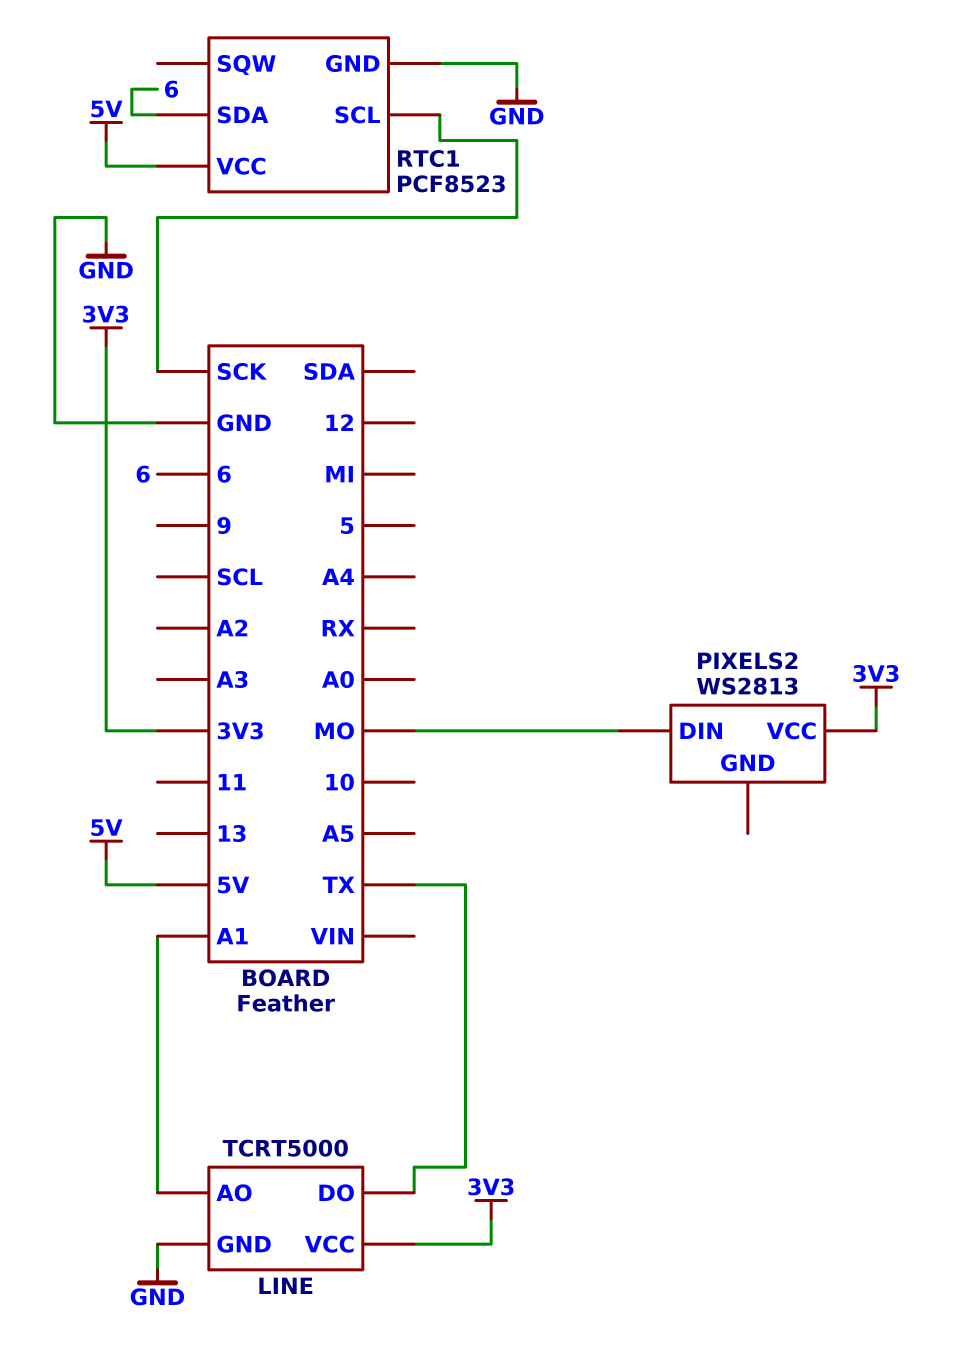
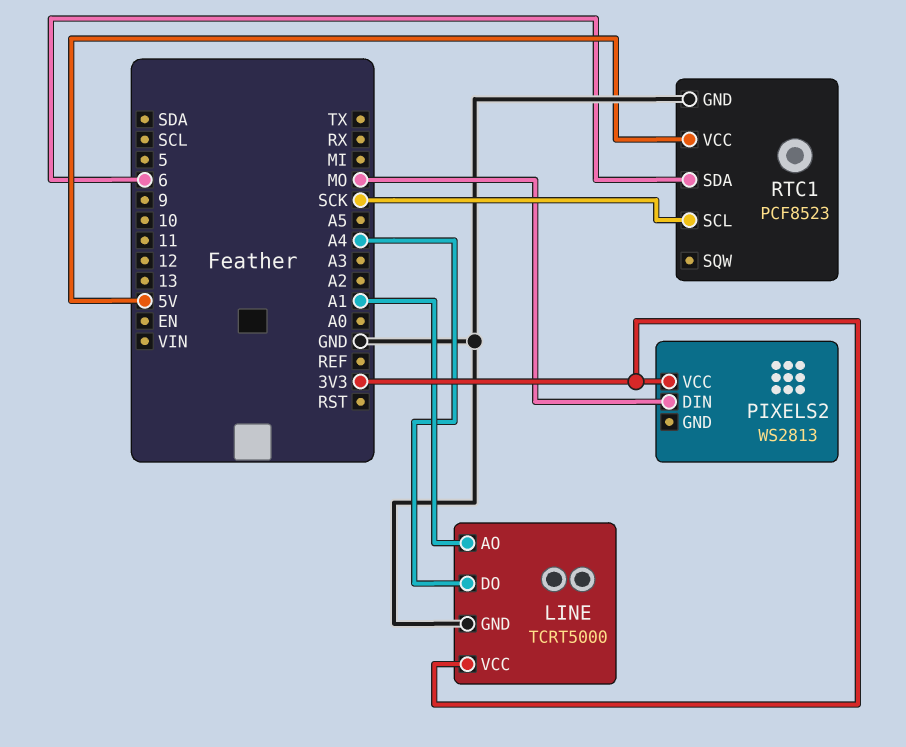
LINE pin DO: TX -> A4

